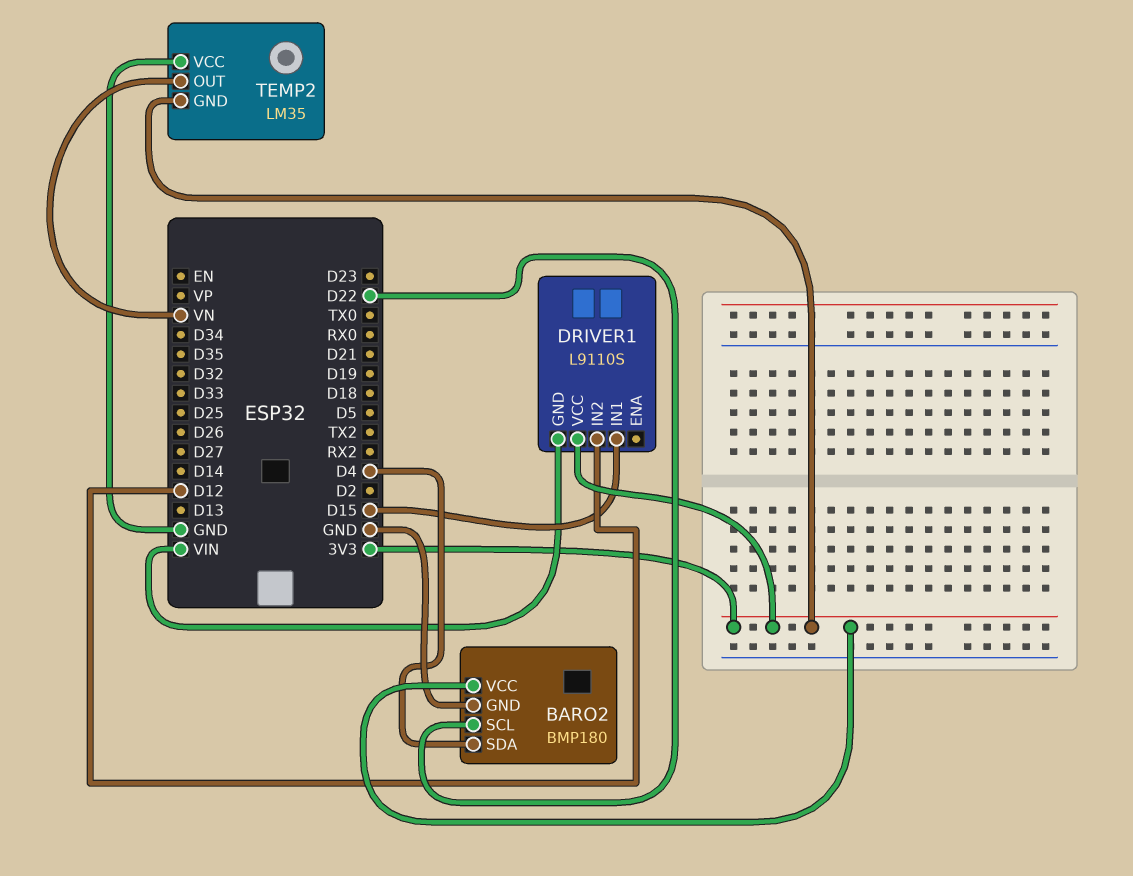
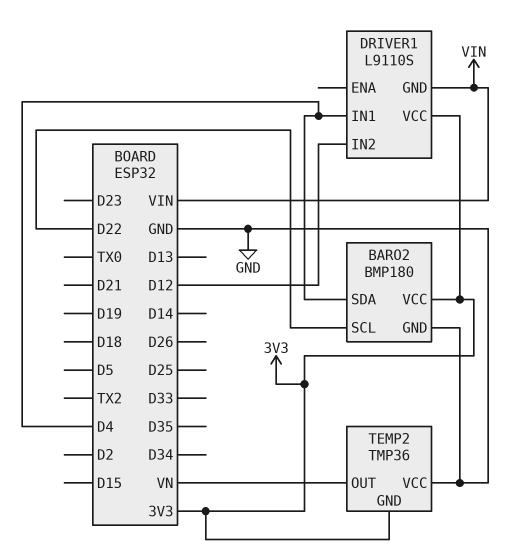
DRIVER1 pin IN1: D15 -> D4
TEMP2: LM35 -> TMP36

